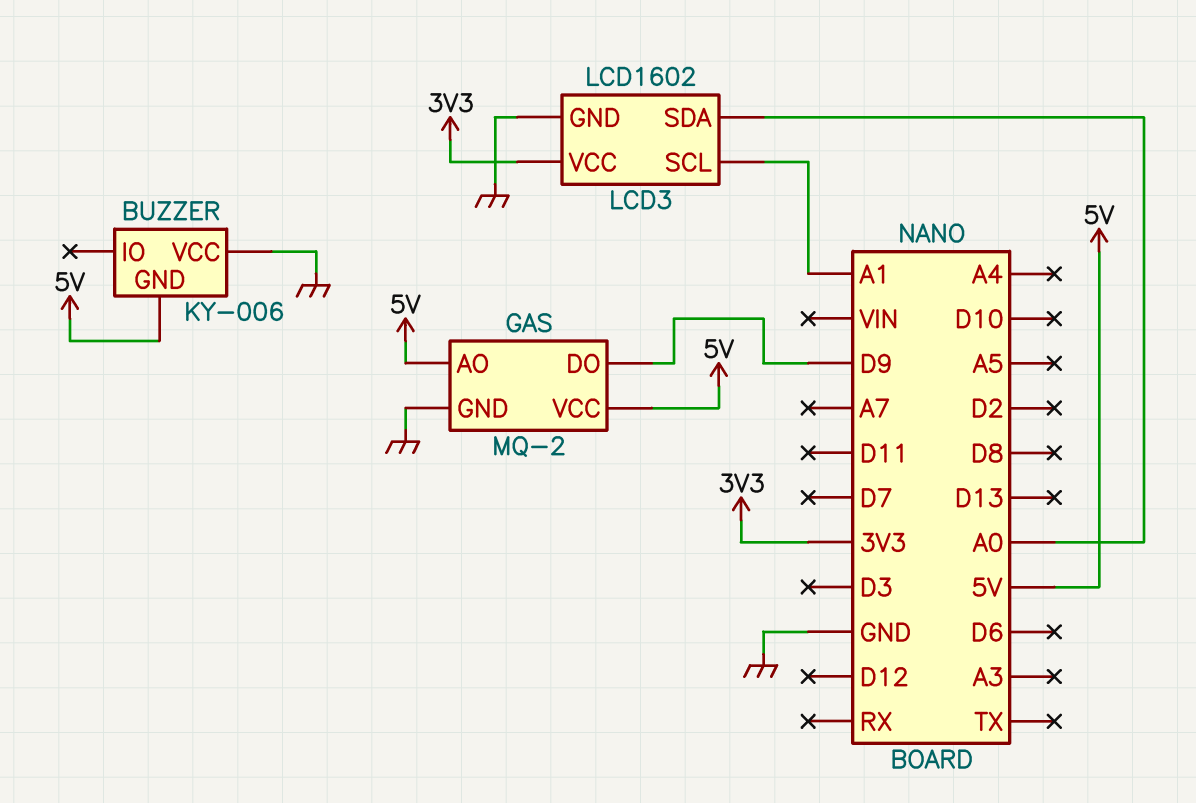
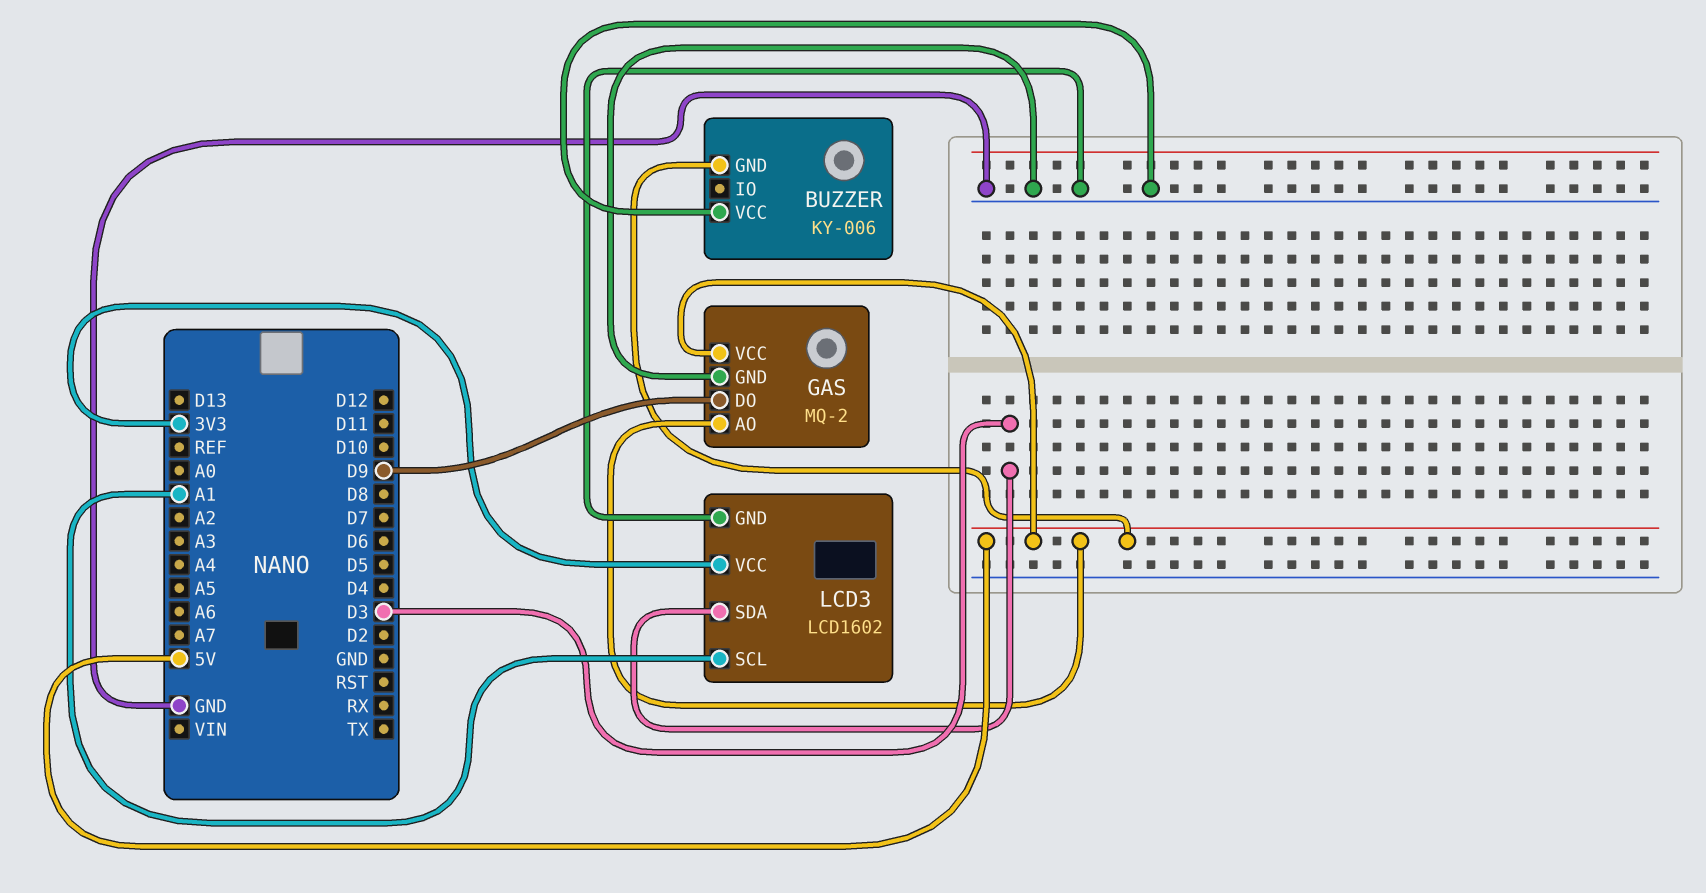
LCD3 pin SDA: A0 -> D3

